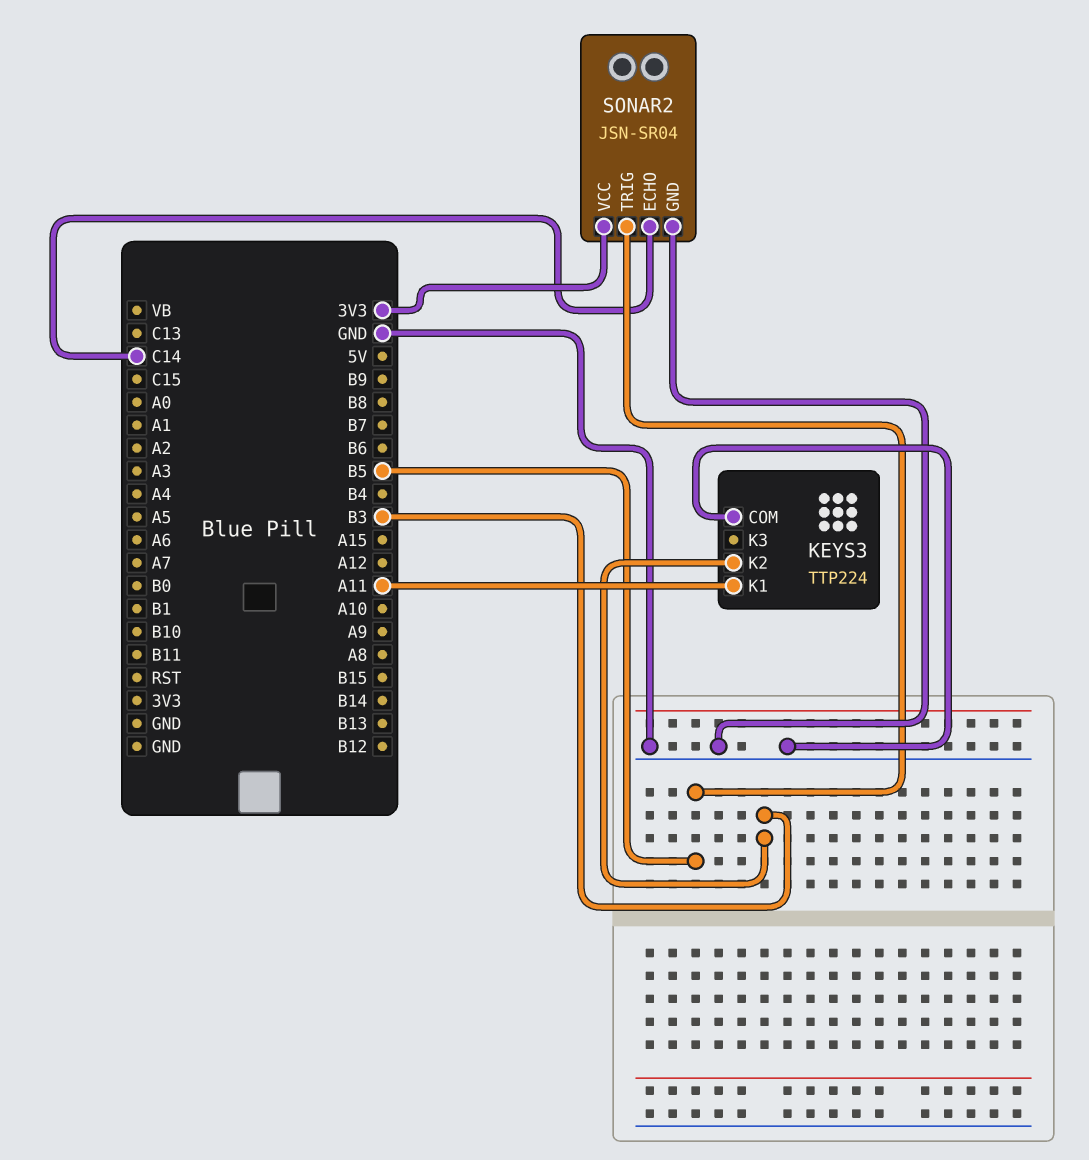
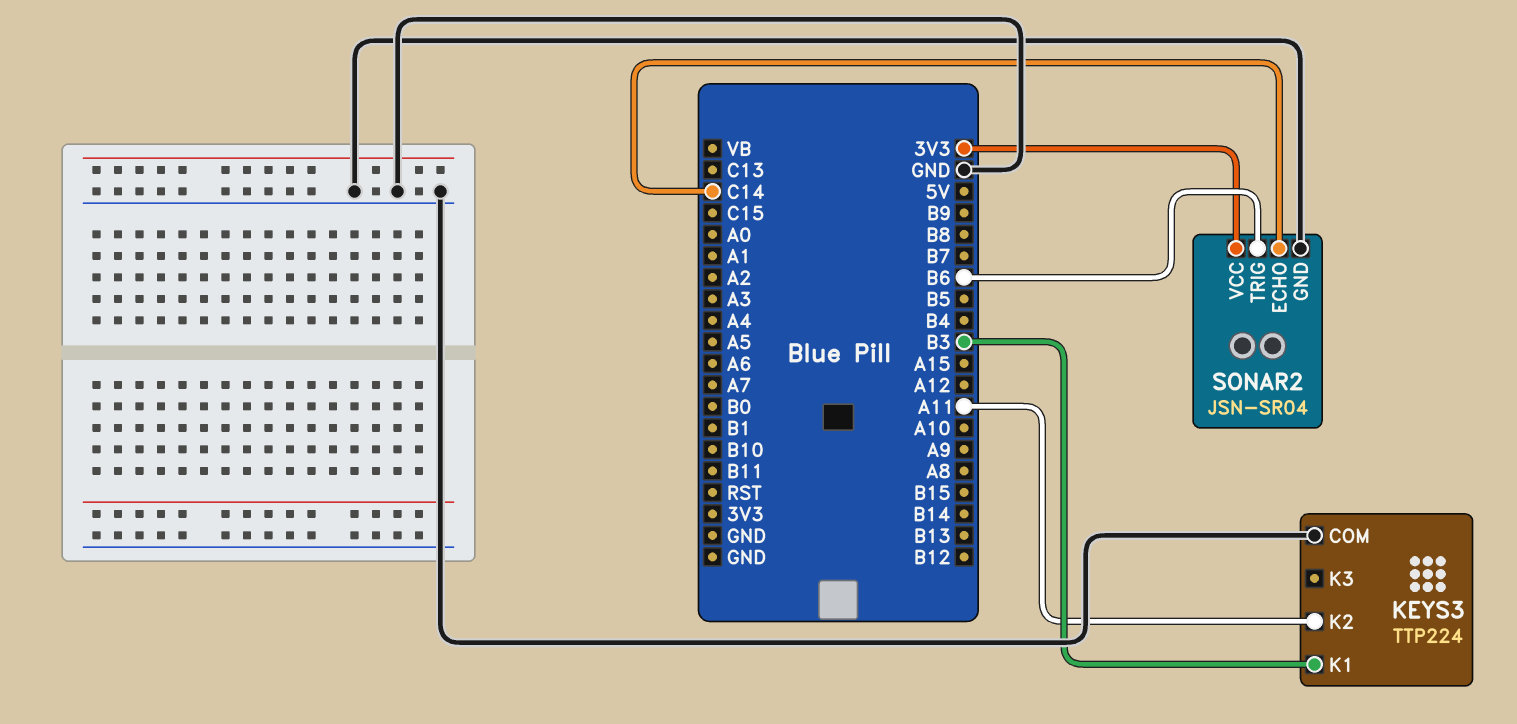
KEYS3 pin K1: A11 -> B3
KEYS3 pin K2: B3 -> A11
SONAR2 pin TRIG: B5 -> B6

